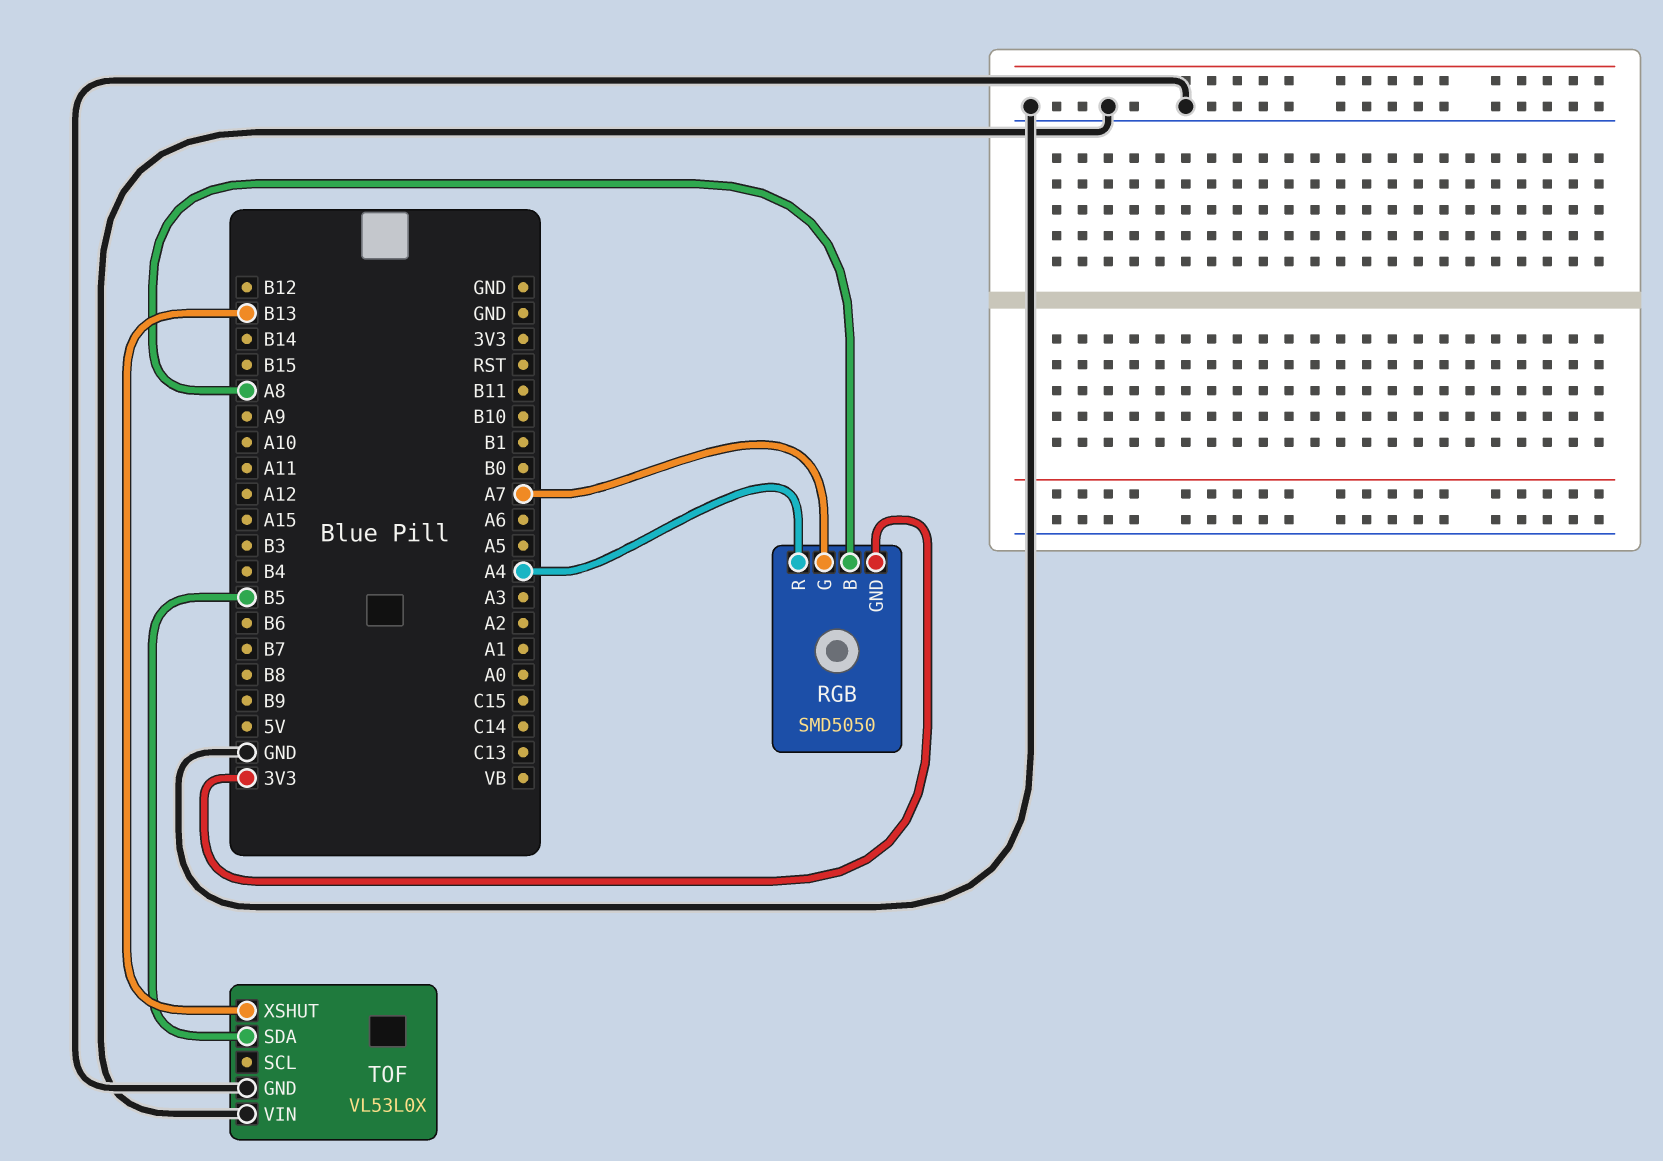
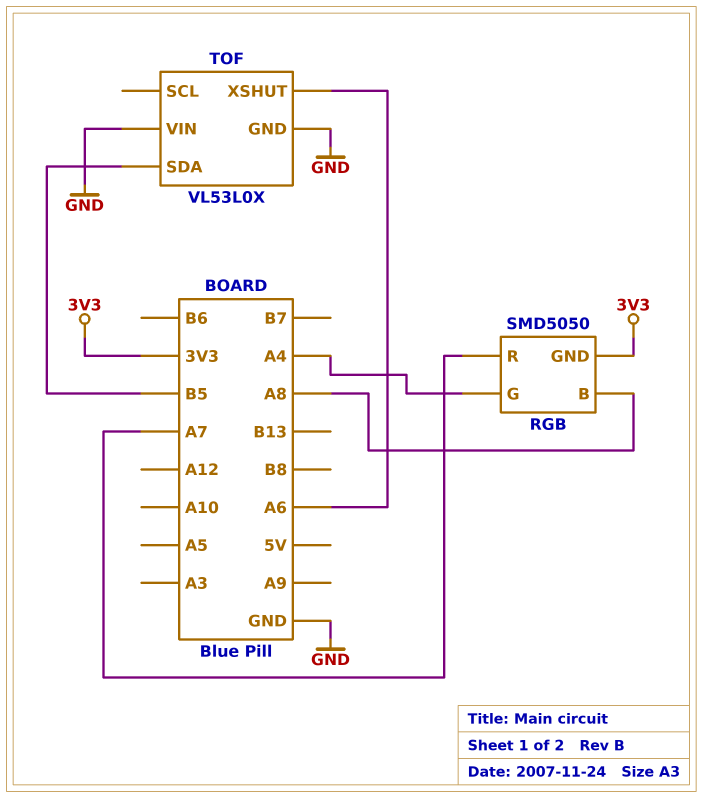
RGB pin G: A7 -> A4
RGB pin R: A4 -> A7
TOF pin XSHUT: B13 -> A6

